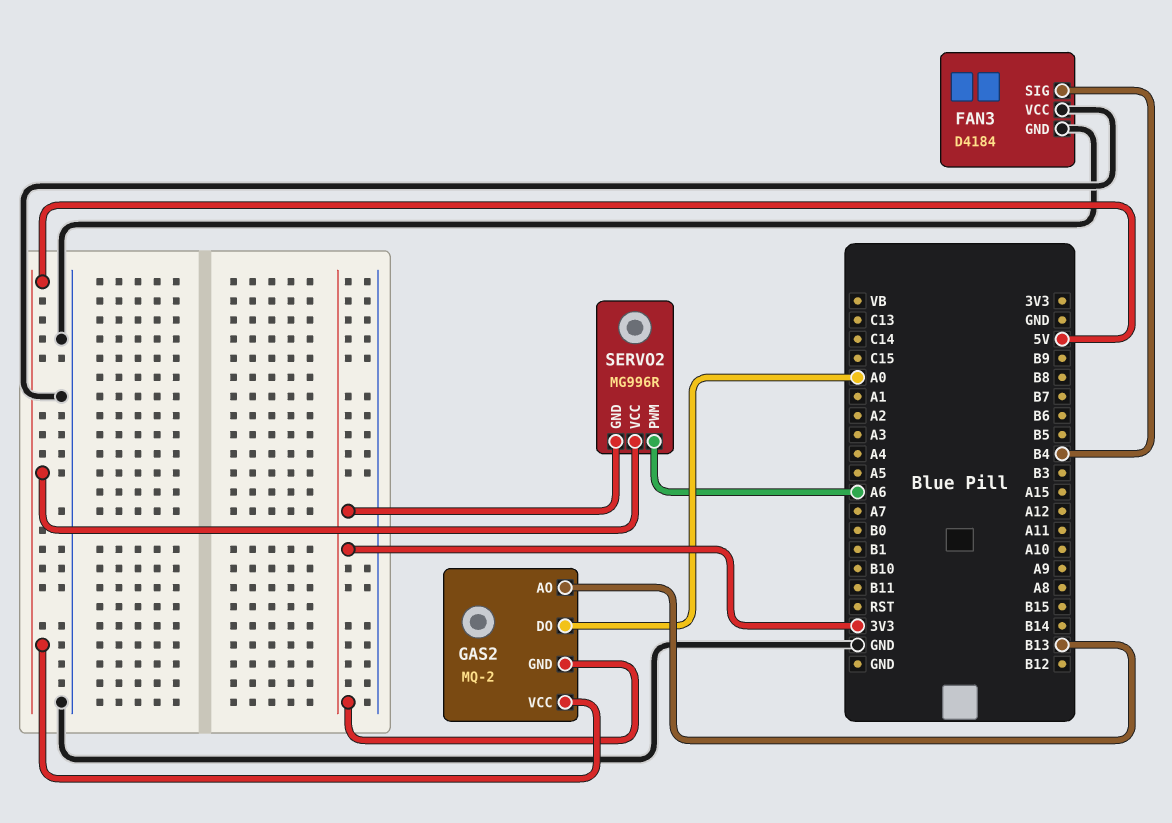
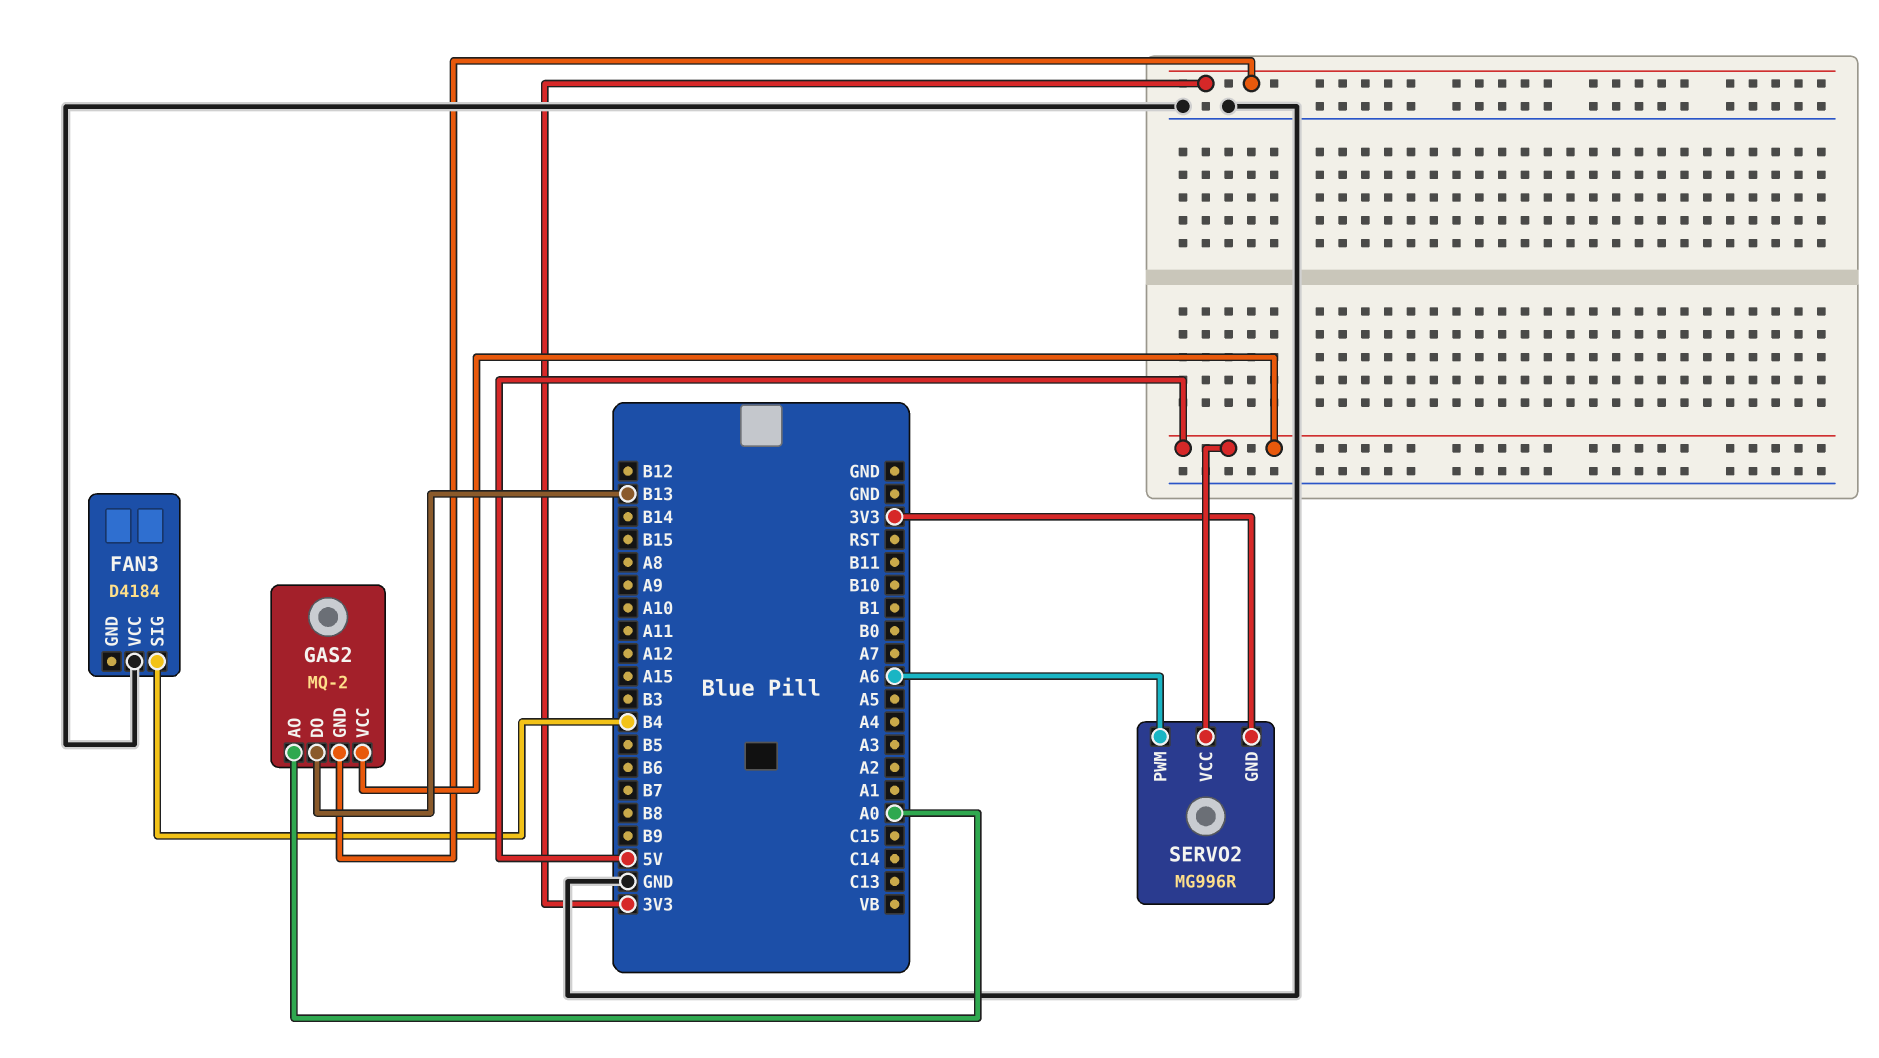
FAN3 pin GND: GND -> none
GAS2 pin AO: B13 -> A0
GAS2 pin DO: A0 -> B13

